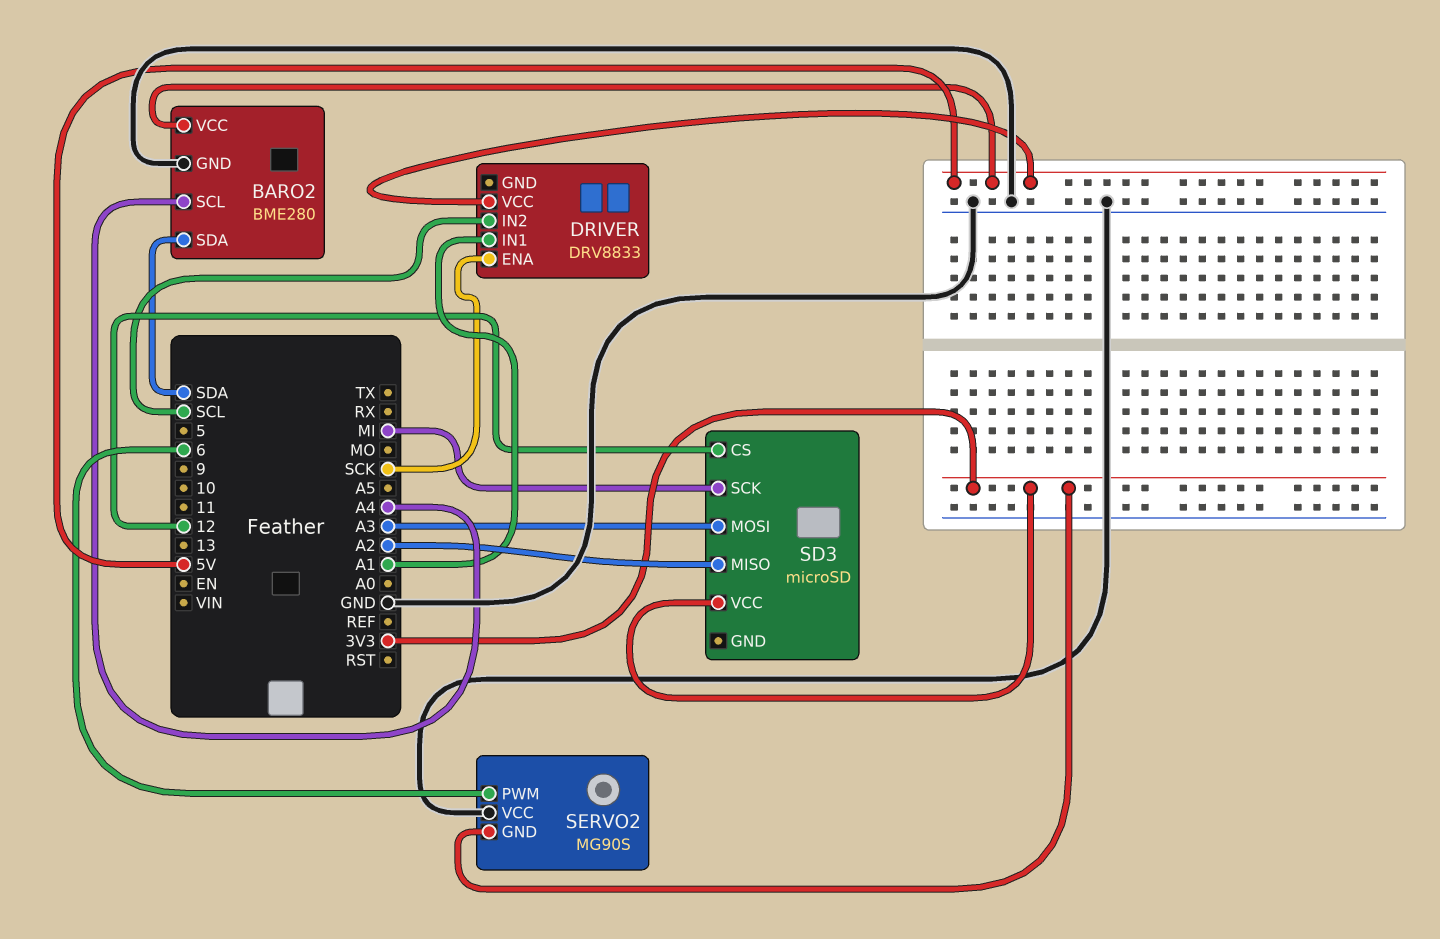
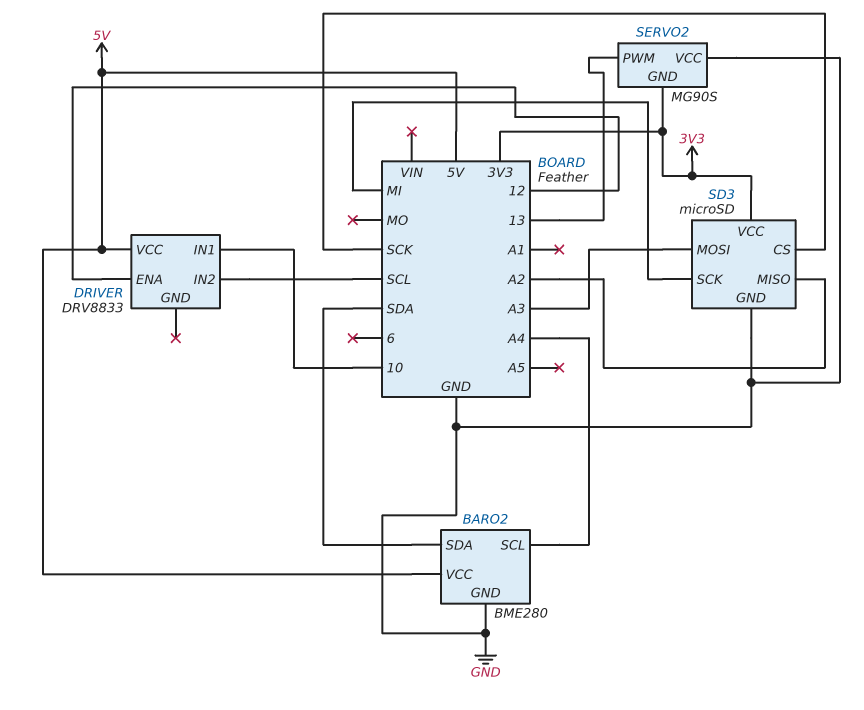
DRIVER pin ENA: SCK -> 12
DRIVER pin IN1: A1 -> 10
SD3 pin CS: 12 -> SCK
SD3 pin GND: none -> GND
SERVO2 pin PWM: 6 -> 13

